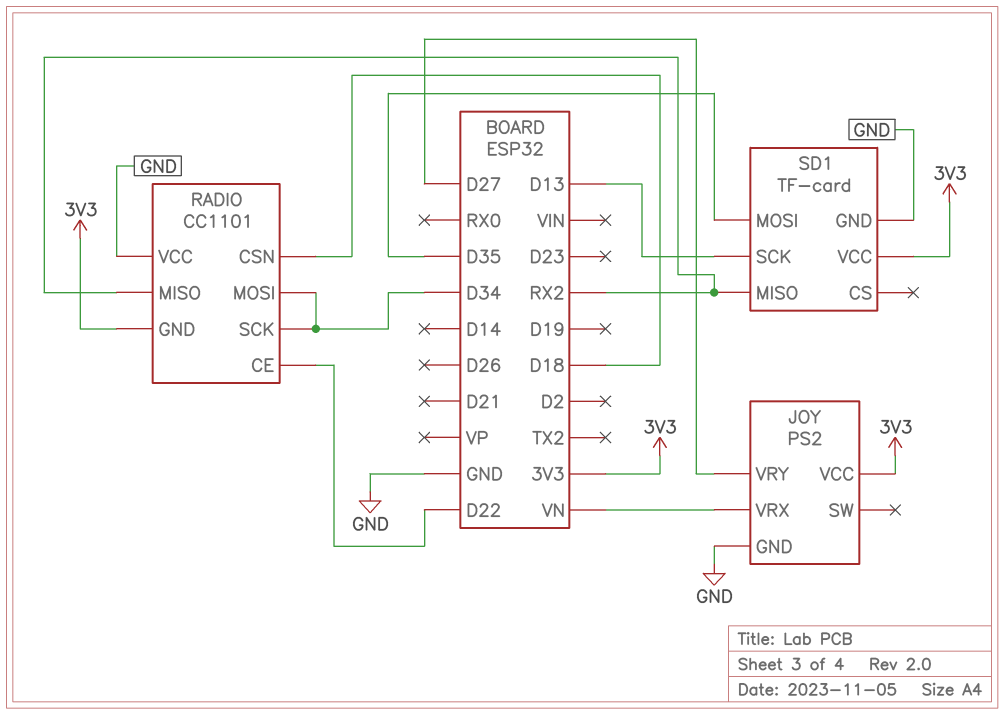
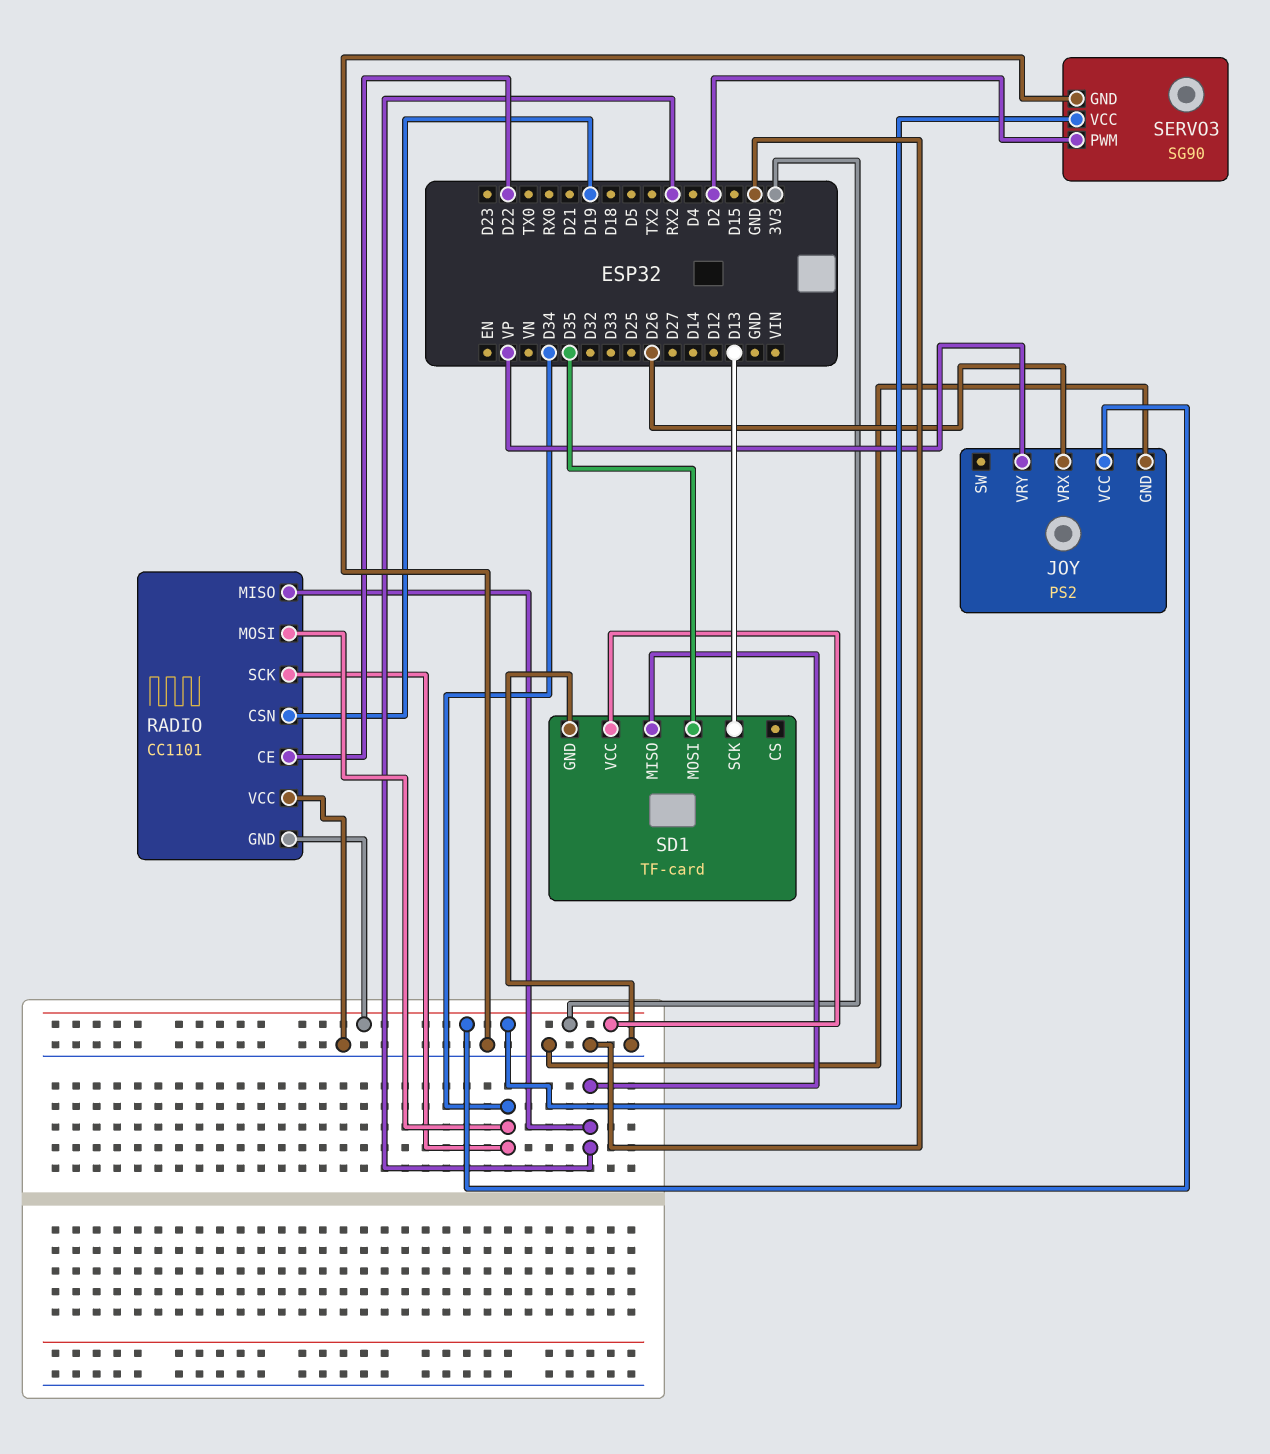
JOY pin VRX: VN -> D26
JOY pin VRY: D27 -> VP
RADIO pin CSN: D18 -> D19
SERVO3: none -> SG90
SERVO3 pin GND: none -> GND
SERVO3 pin PWM: none -> D2
SERVO3 pin VCC: none -> 3V3

